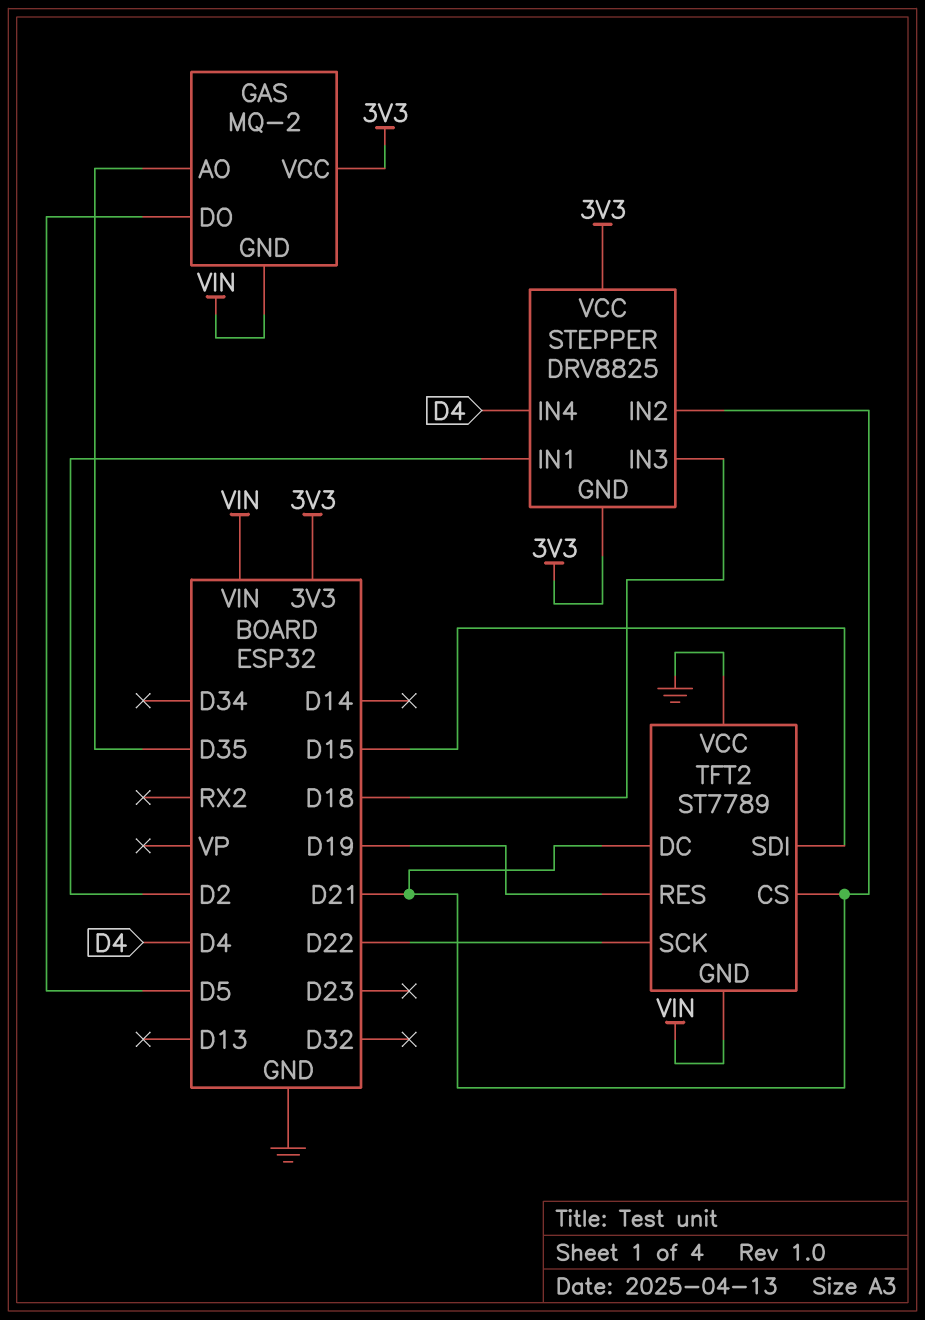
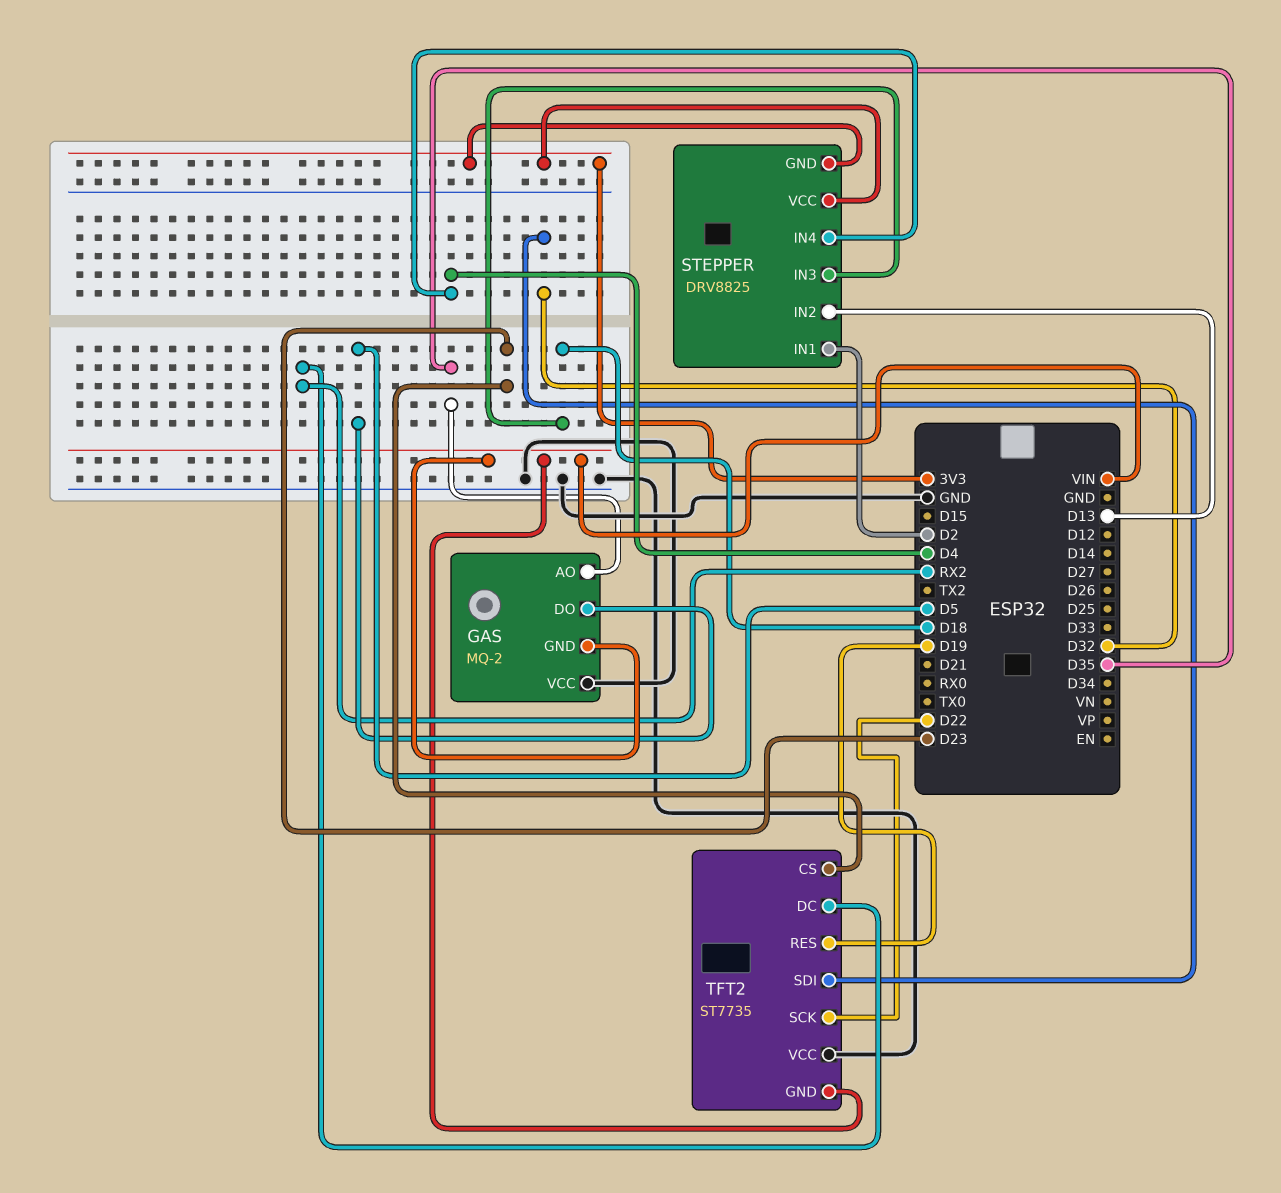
GAS pin VCC: 3V3 -> GND
STEPPER pin IN2: D21 -> D13
TFT2: ST7789 -> ST7735
TFT2 pin CS: D21 -> D23
TFT2 pin DC: D21 -> RX2
TFT2 pin SDI: D15 -> D32

